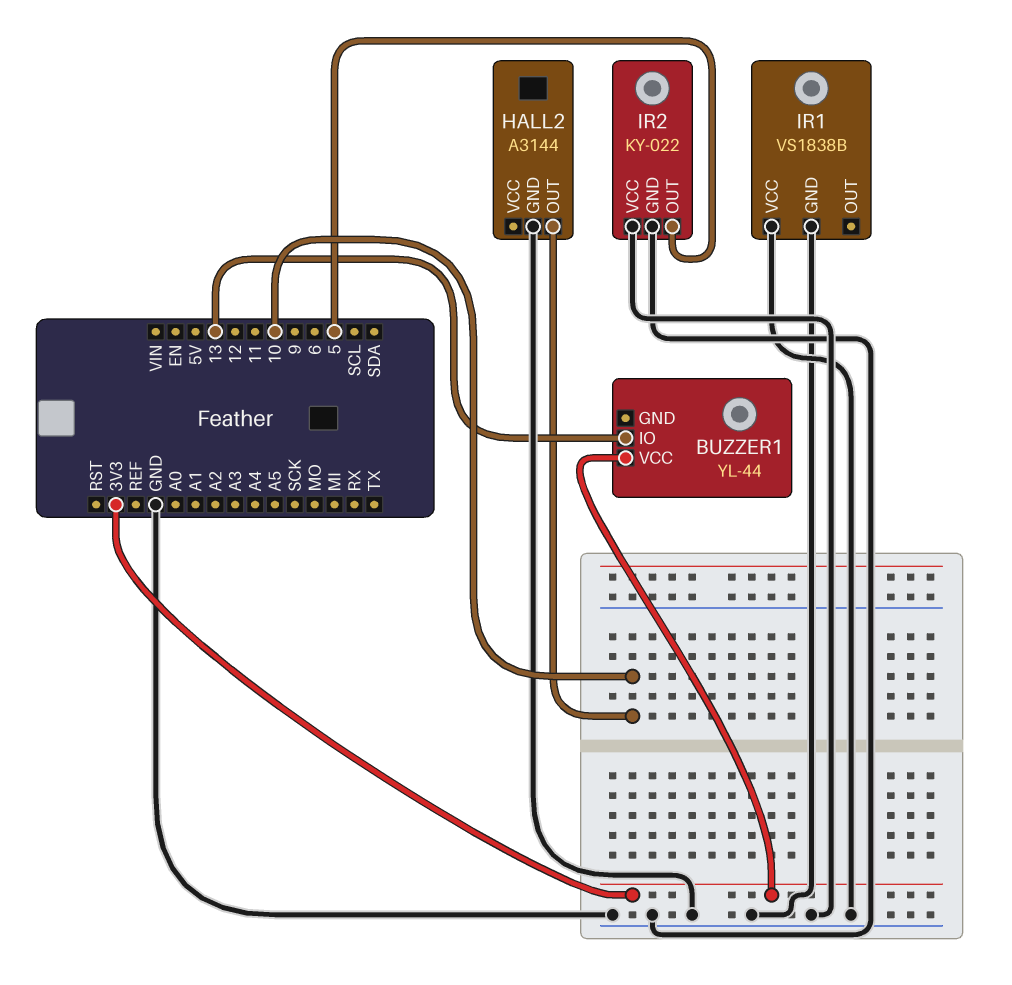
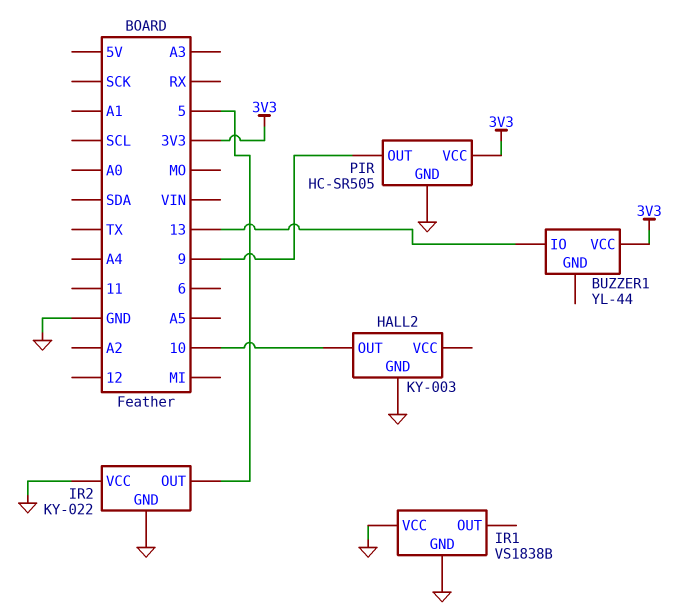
HALL2: A3144 -> KY-003
PIR: none -> HC-SR505
PIR pin GND: none -> GND
PIR pin OUT: none -> 9
PIR pin VCC: none -> 3V3

